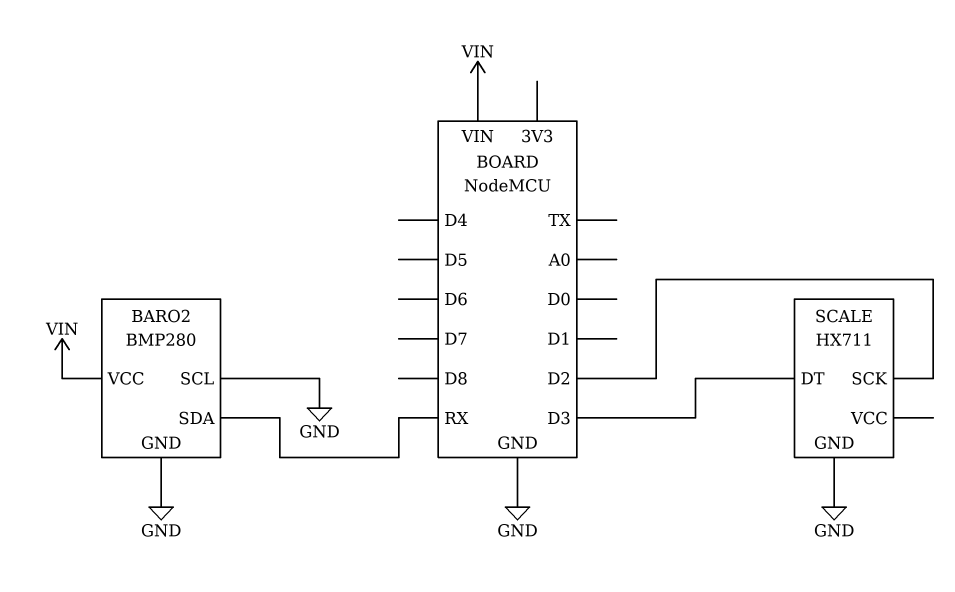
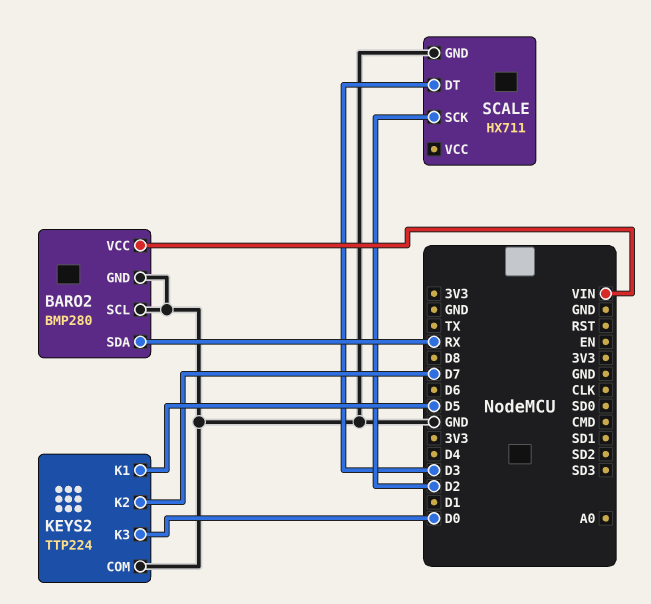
KEYS2: none -> TTP224
KEYS2 pin COM: none -> GND
KEYS2 pin K1: none -> D5
KEYS2 pin K2: none -> D7
KEYS2 pin K3: none -> D0

